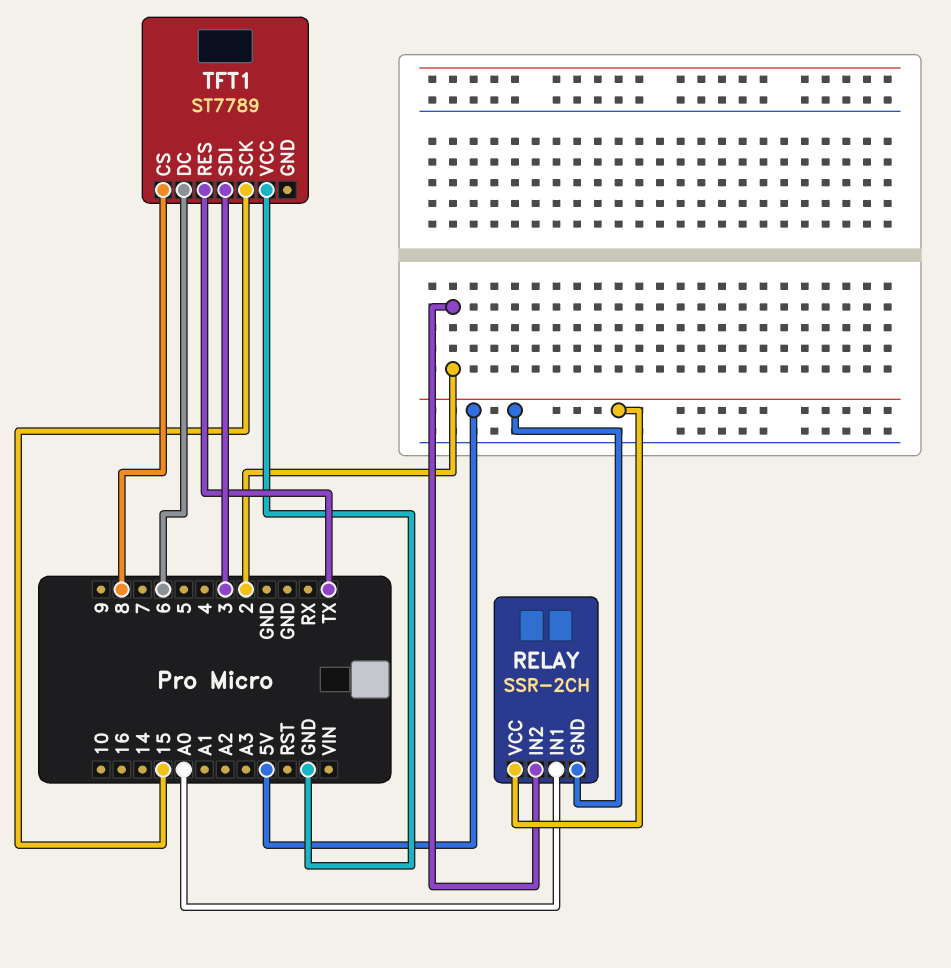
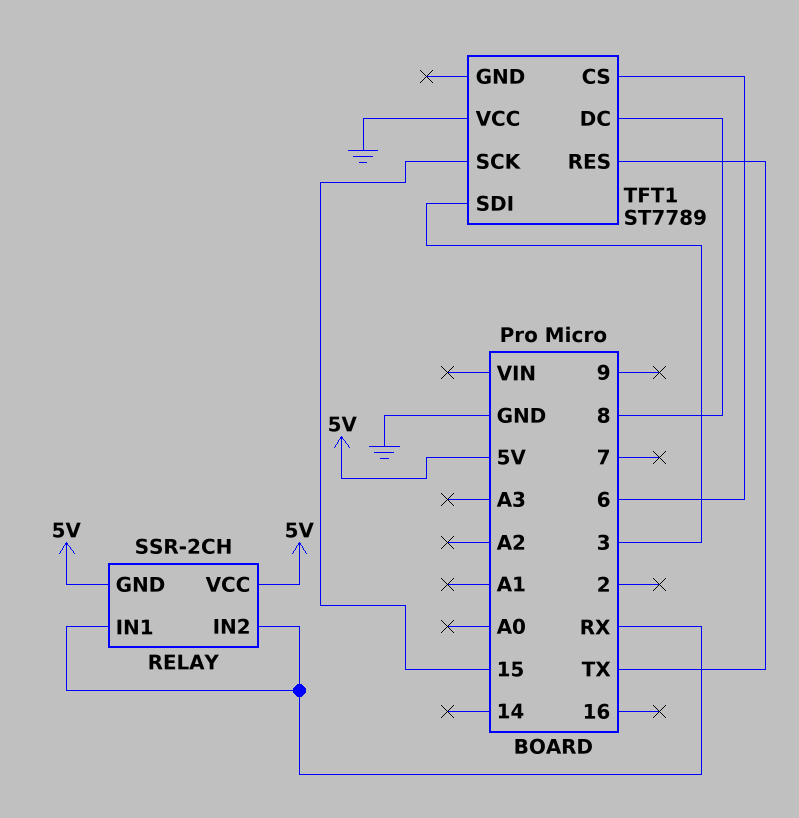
RELAY pin IN1: A0 -> RX
RELAY pin IN2: 2 -> RX
TFT1 pin CS: 8 -> 6
TFT1 pin DC: 6 -> 8

